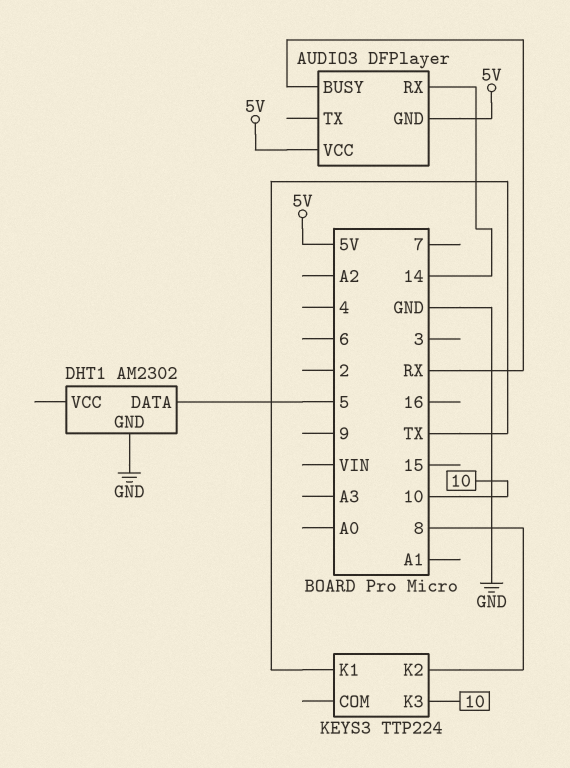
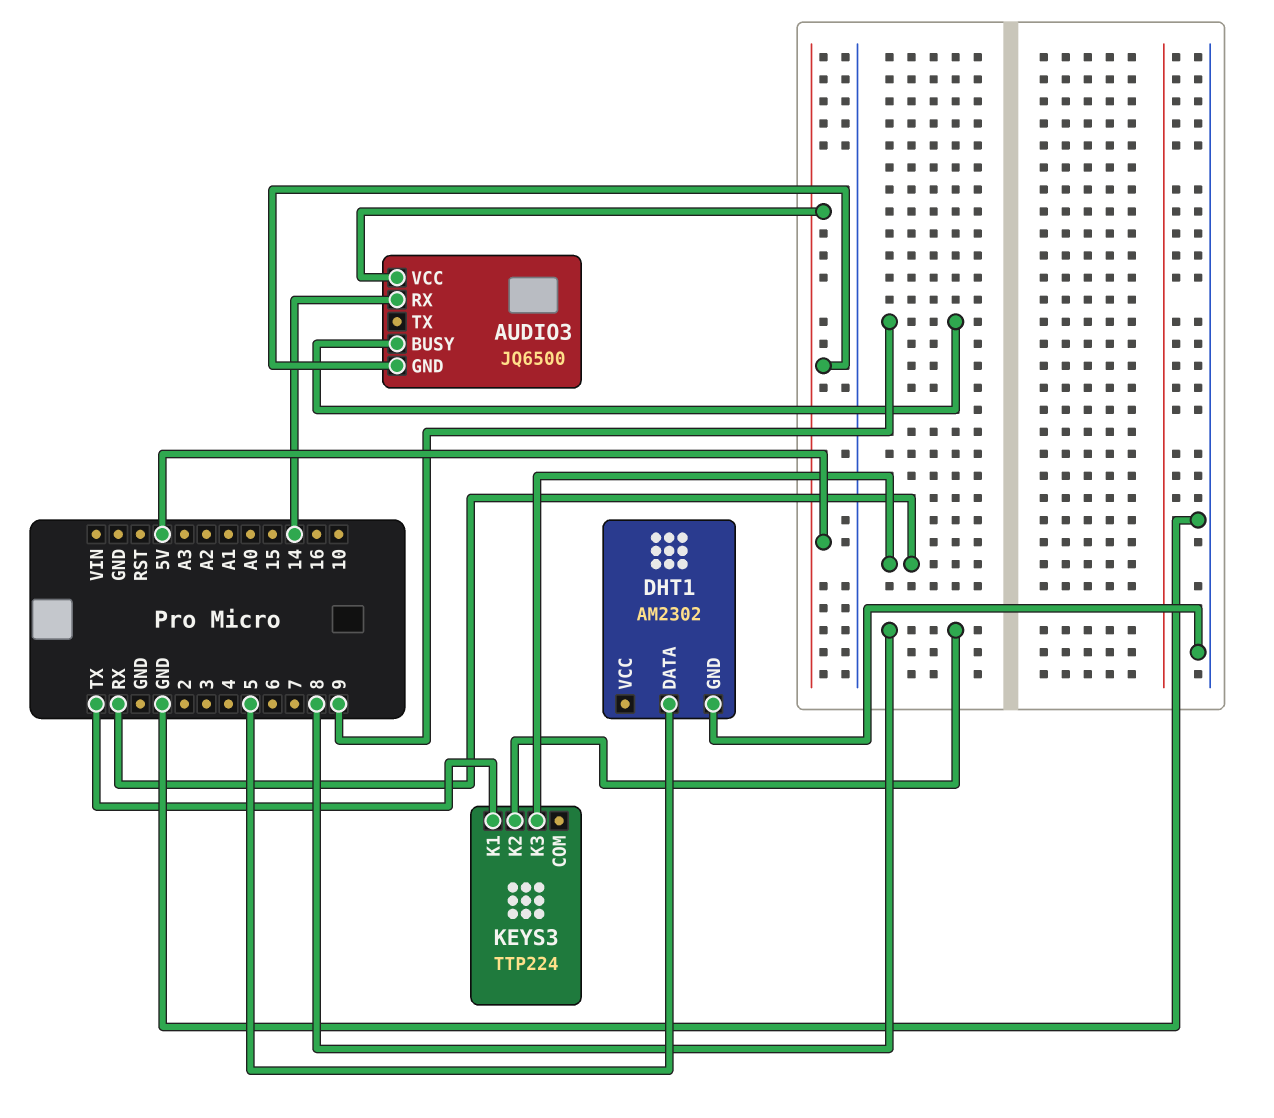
AUDIO3: DFPlayer -> JQ6500
AUDIO3 pin BUSY: RX -> 9
KEYS3 pin K3: 10 -> RX

